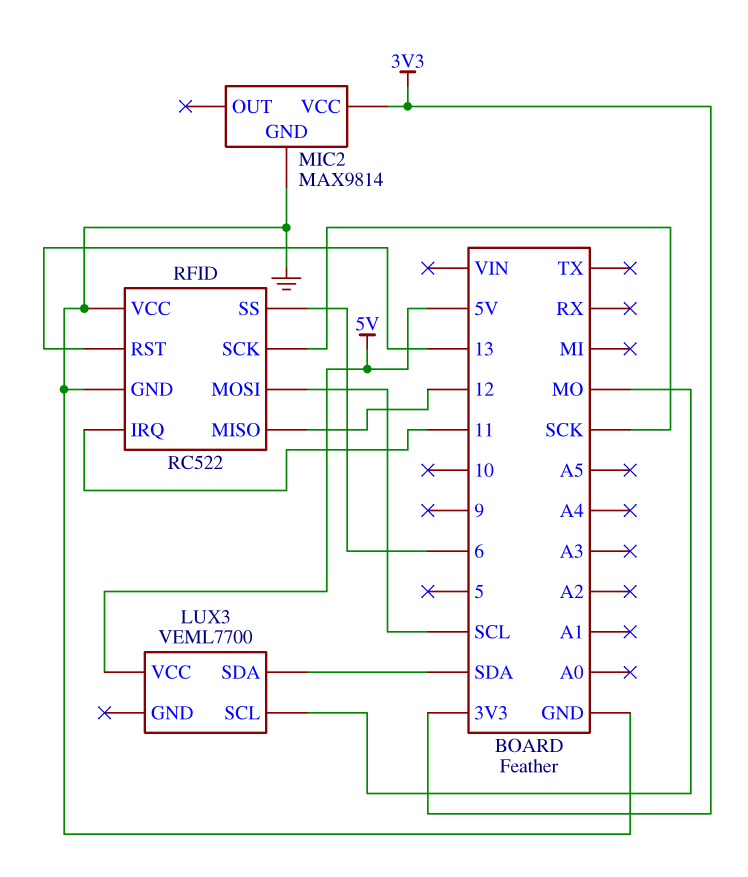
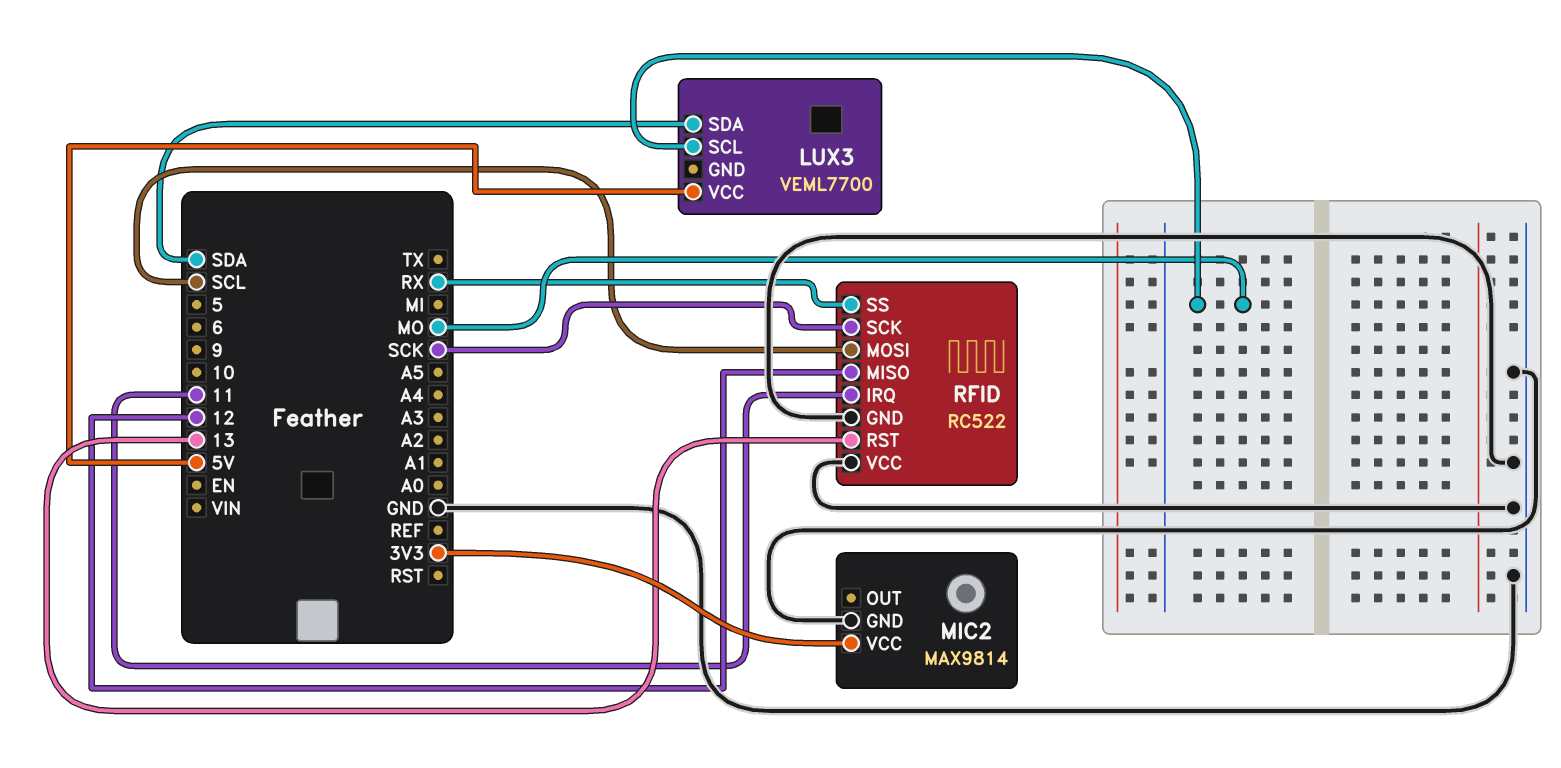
RFID pin SS: 6 -> RX

